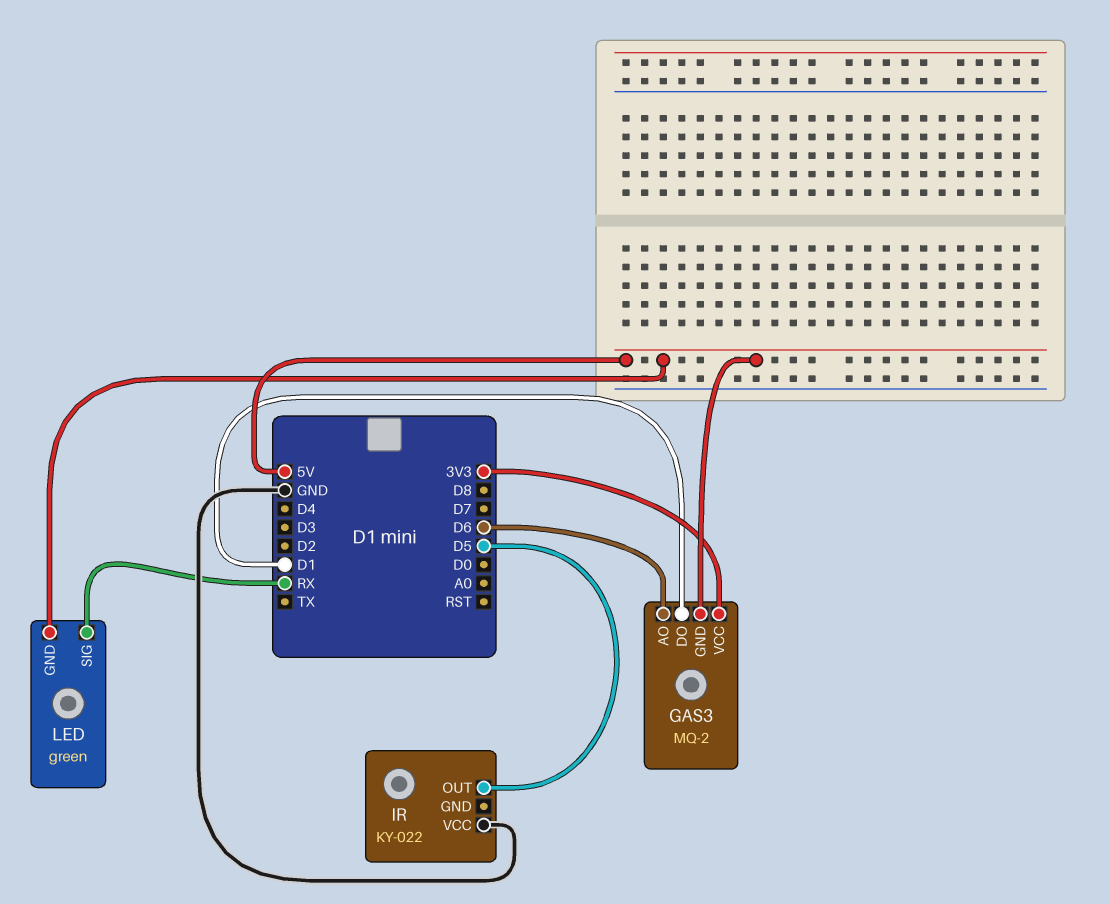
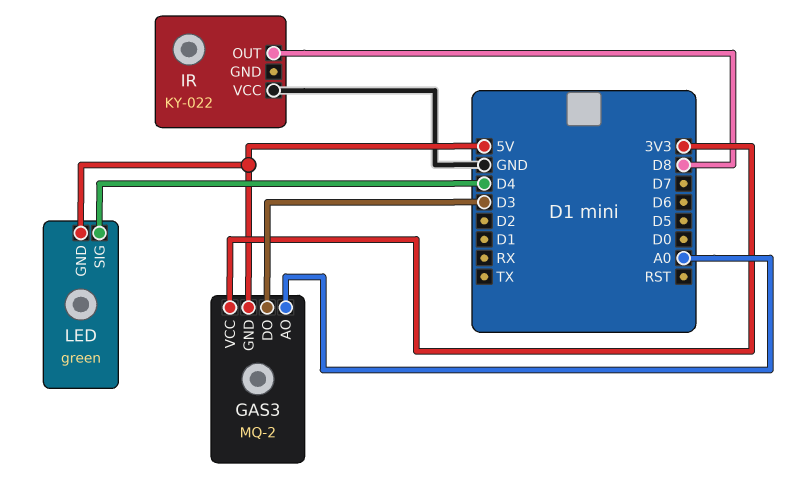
GAS3 pin AO: D6 -> A0
GAS3 pin DO: D1 -> D3
IR pin OUT: D5 -> D8
LED pin SIG: RX -> D4

